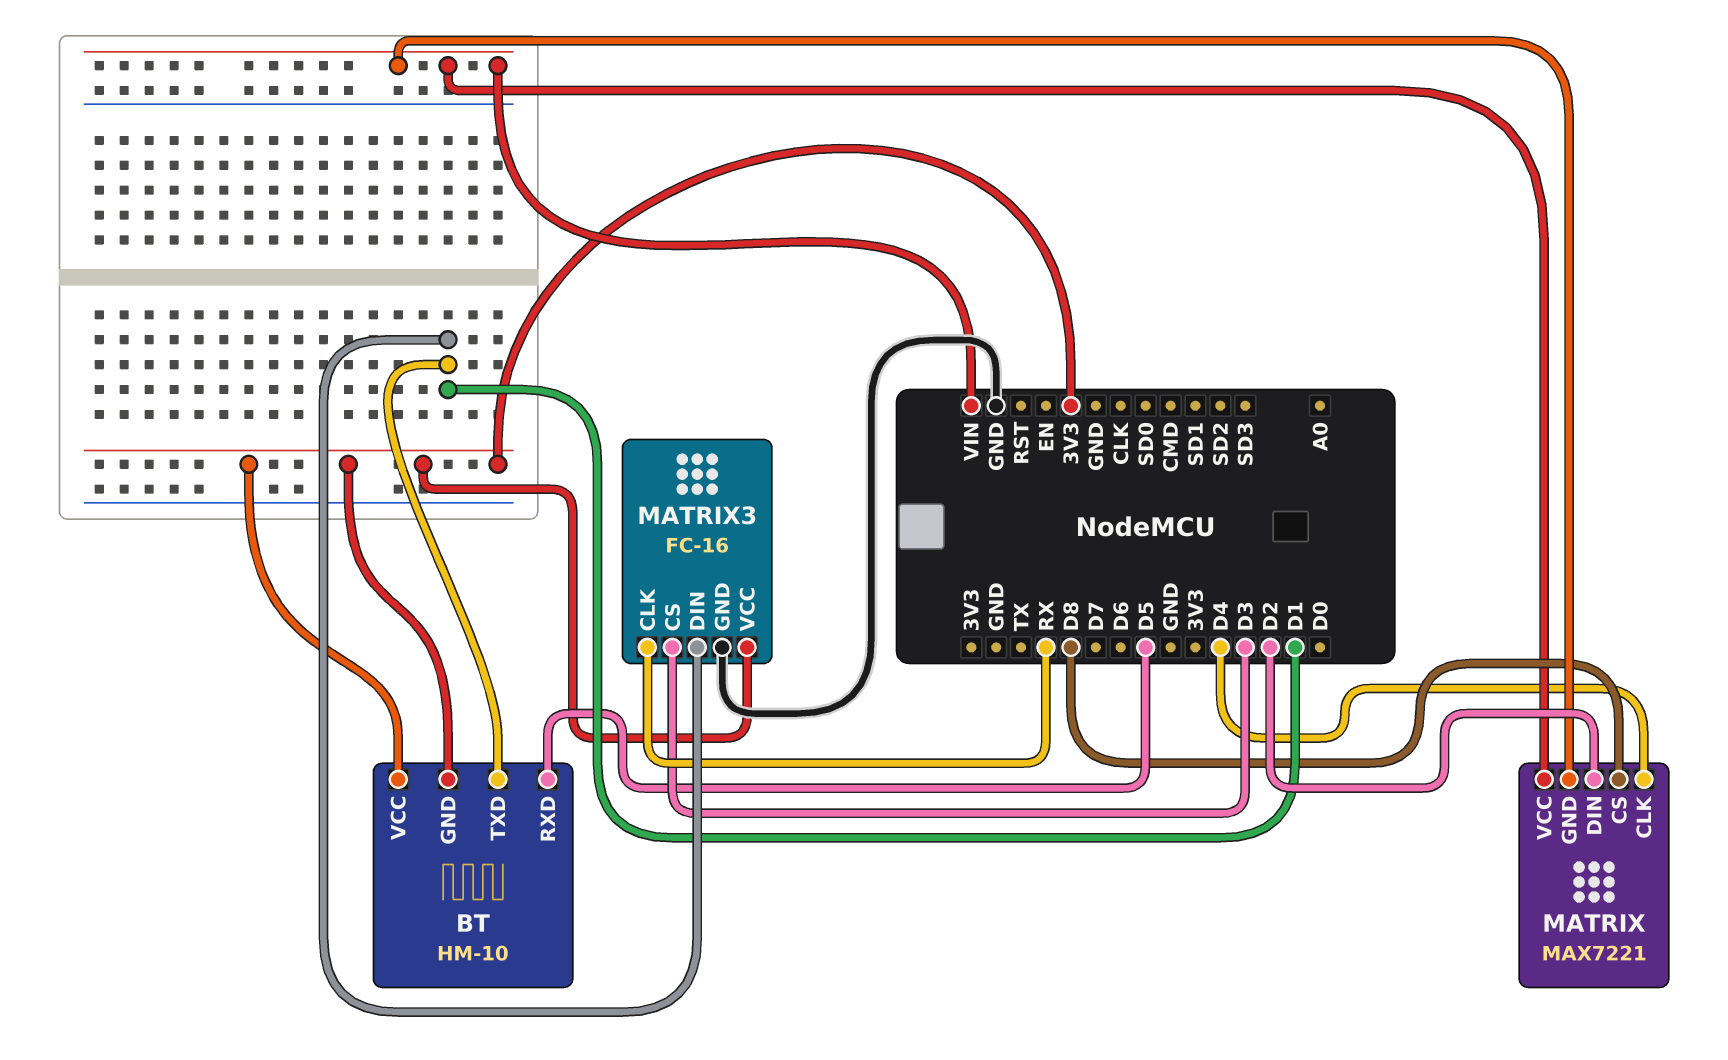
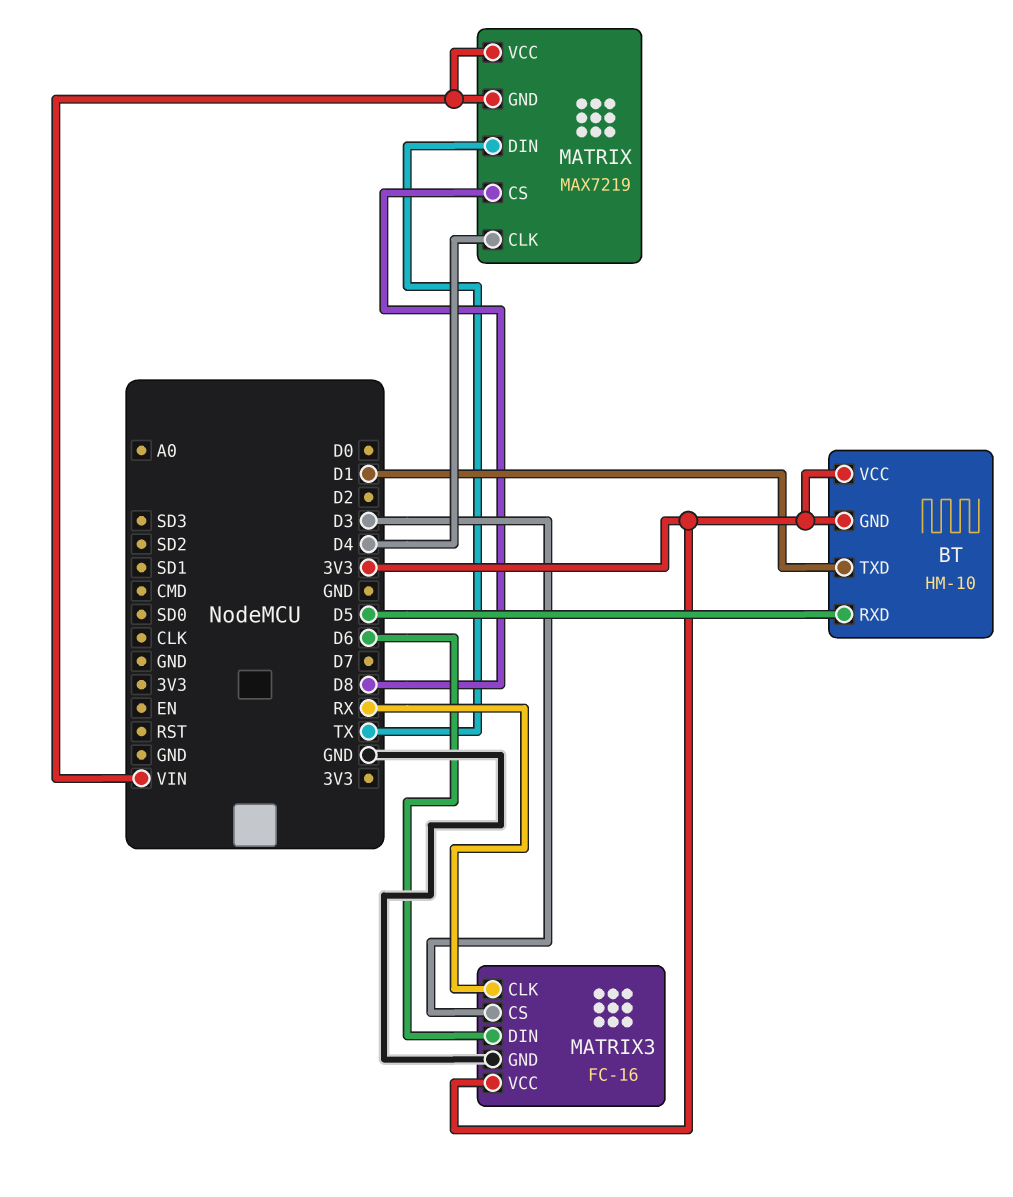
MATRIX: MAX7221 -> MAX7219
MATRIX pin DIN: D2 -> TX
MATRIX3 pin DIN: D1 -> D6

